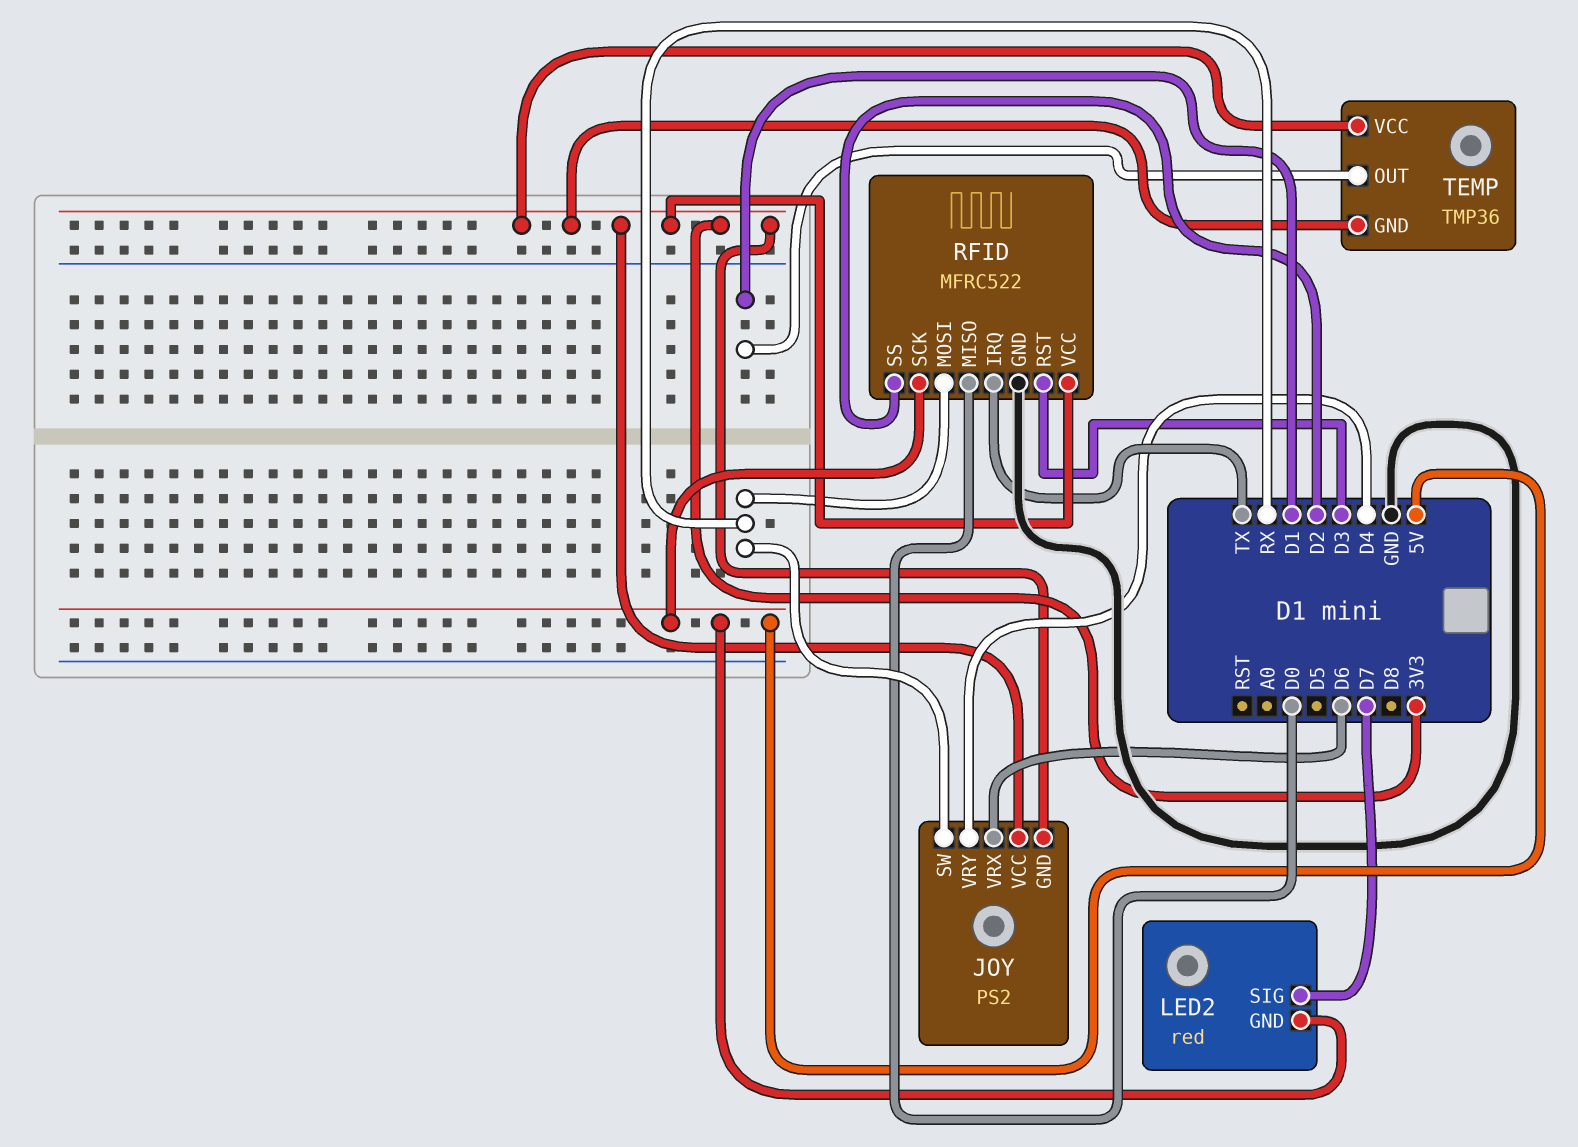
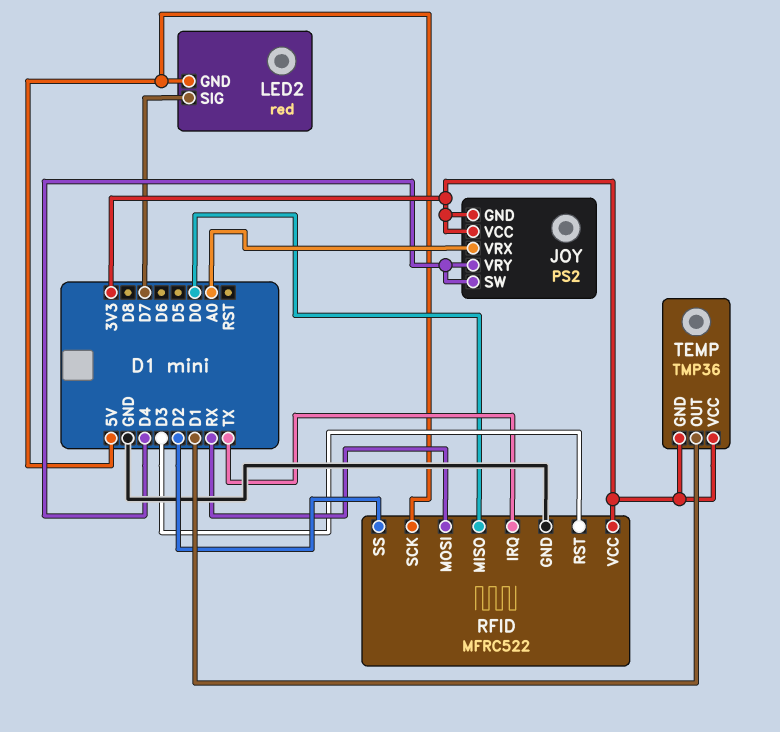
JOY pin SW: RX -> D4
JOY pin VRX: D6 -> A0

